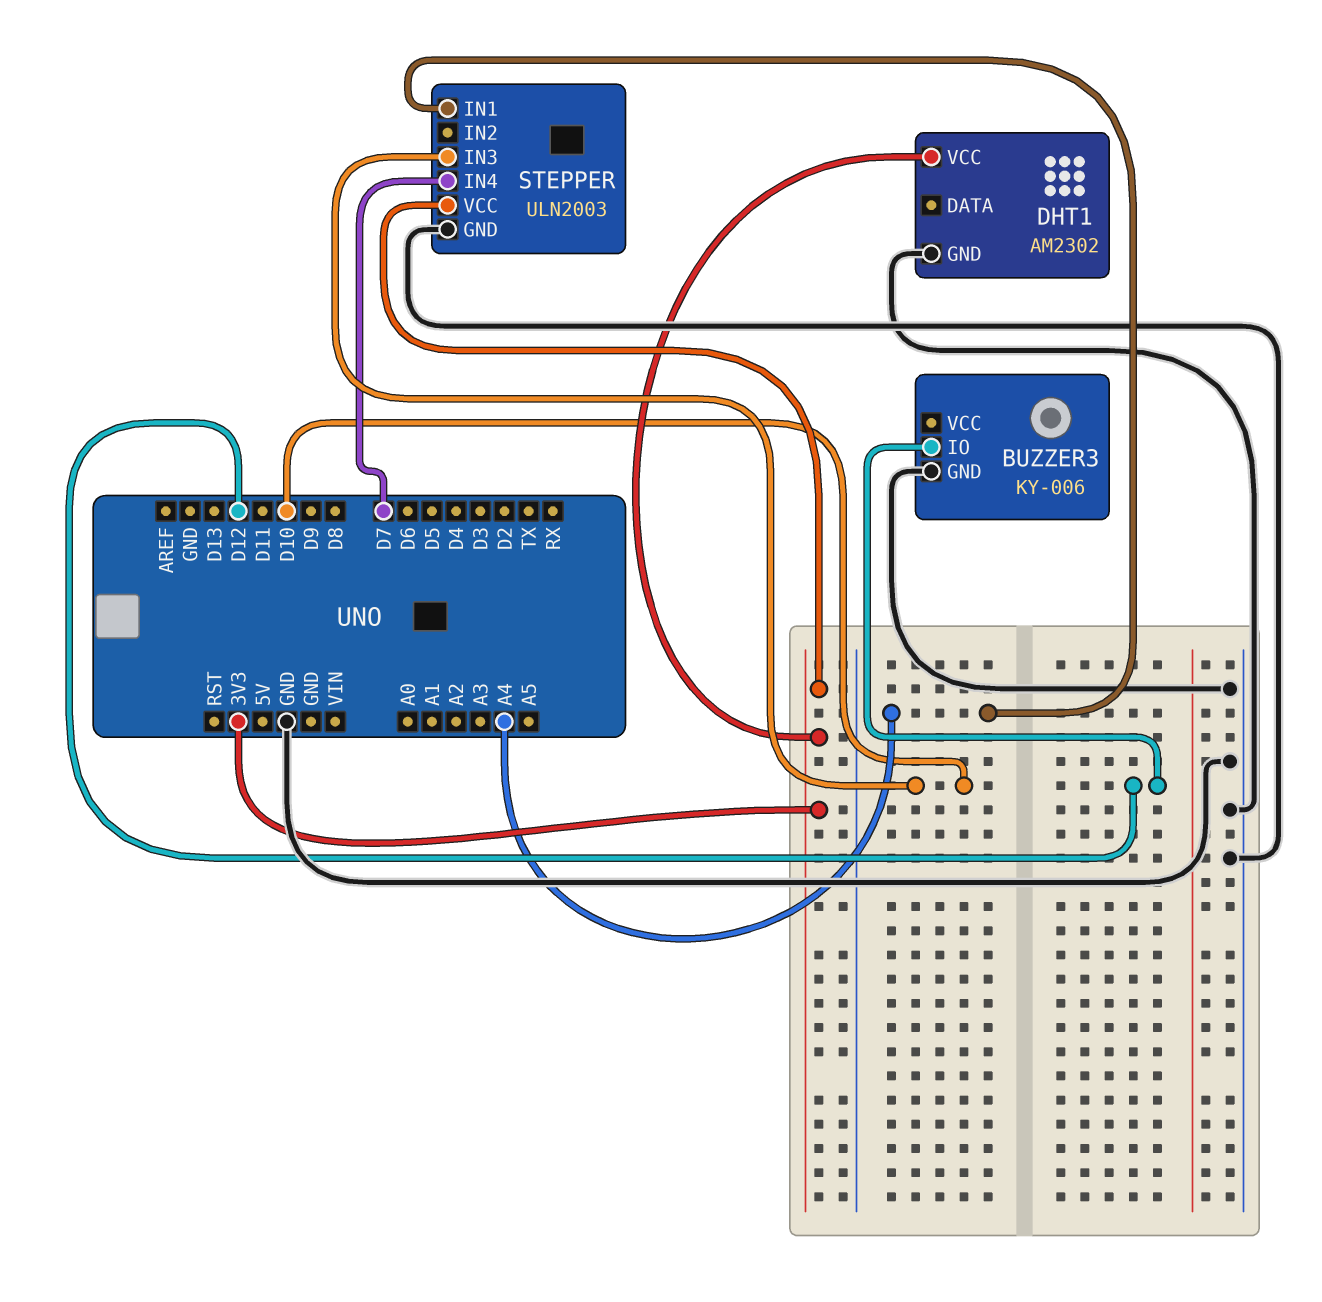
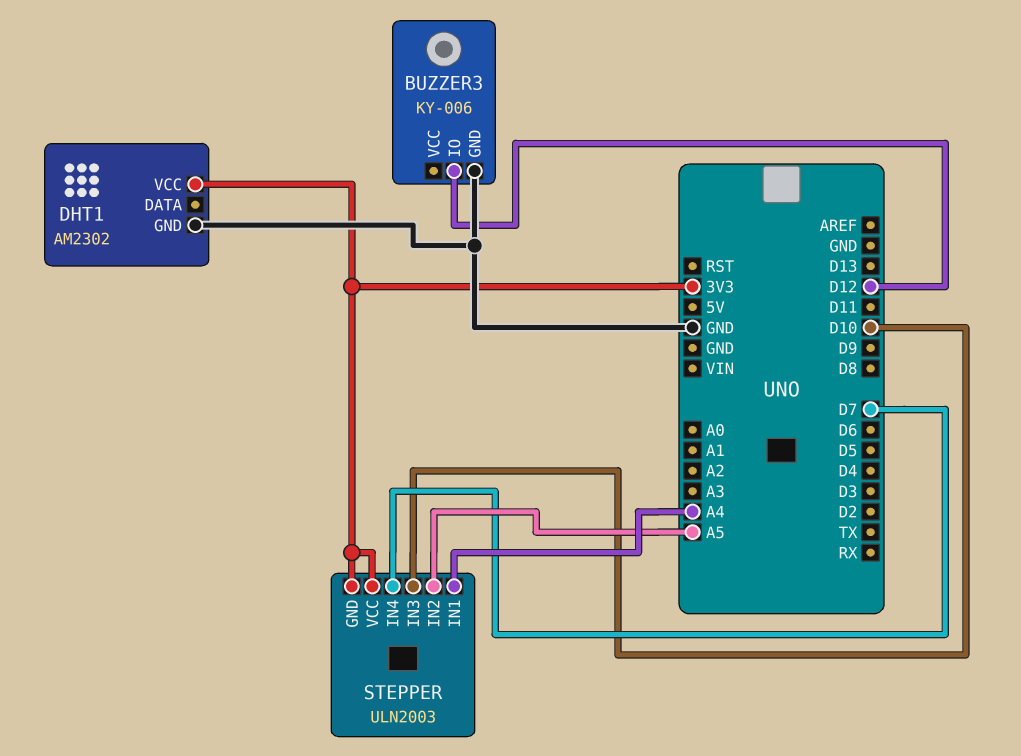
STEPPER pin GND: GND -> 3V3
STEPPER pin IN2: none -> A5

